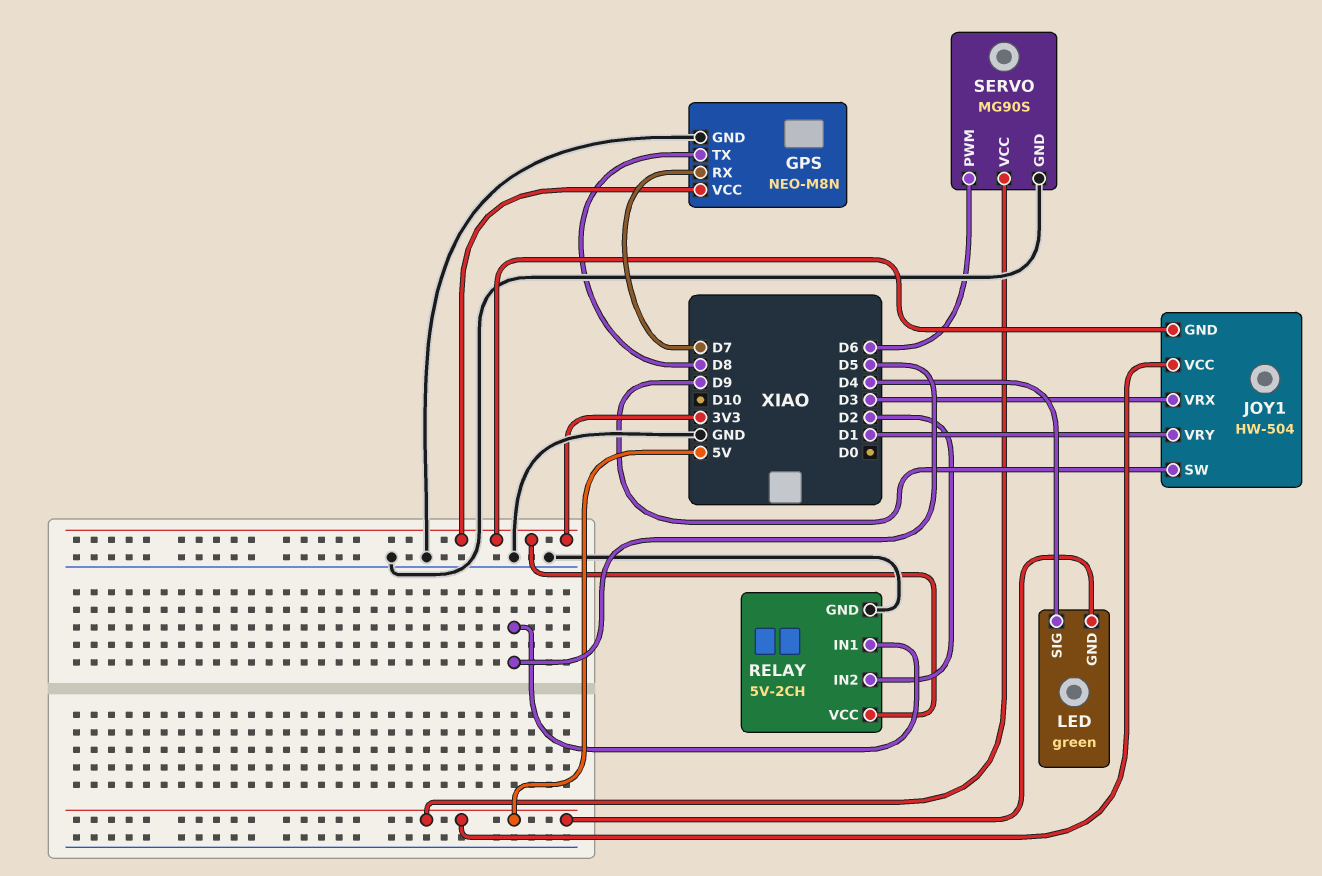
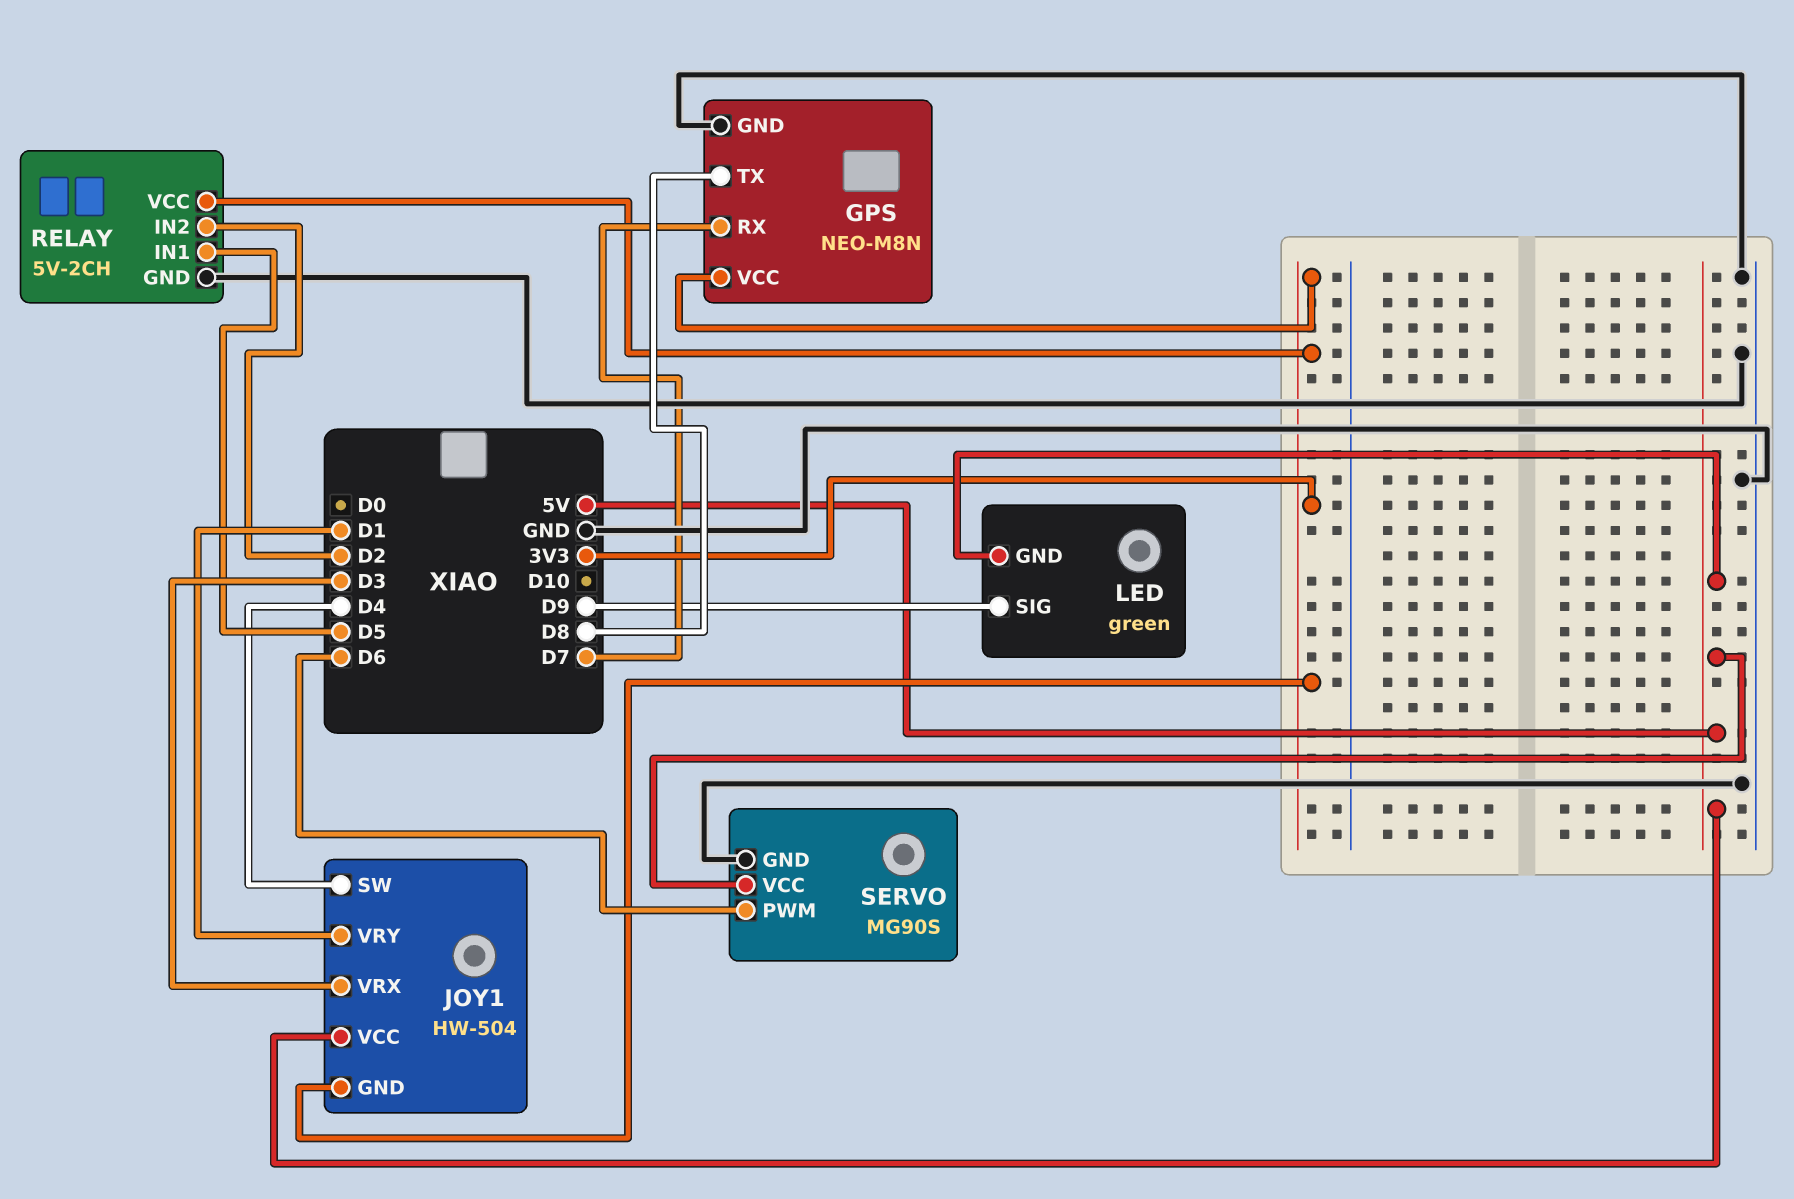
JOY1 pin SW: D9 -> D4
LED pin SIG: D4 -> D9

